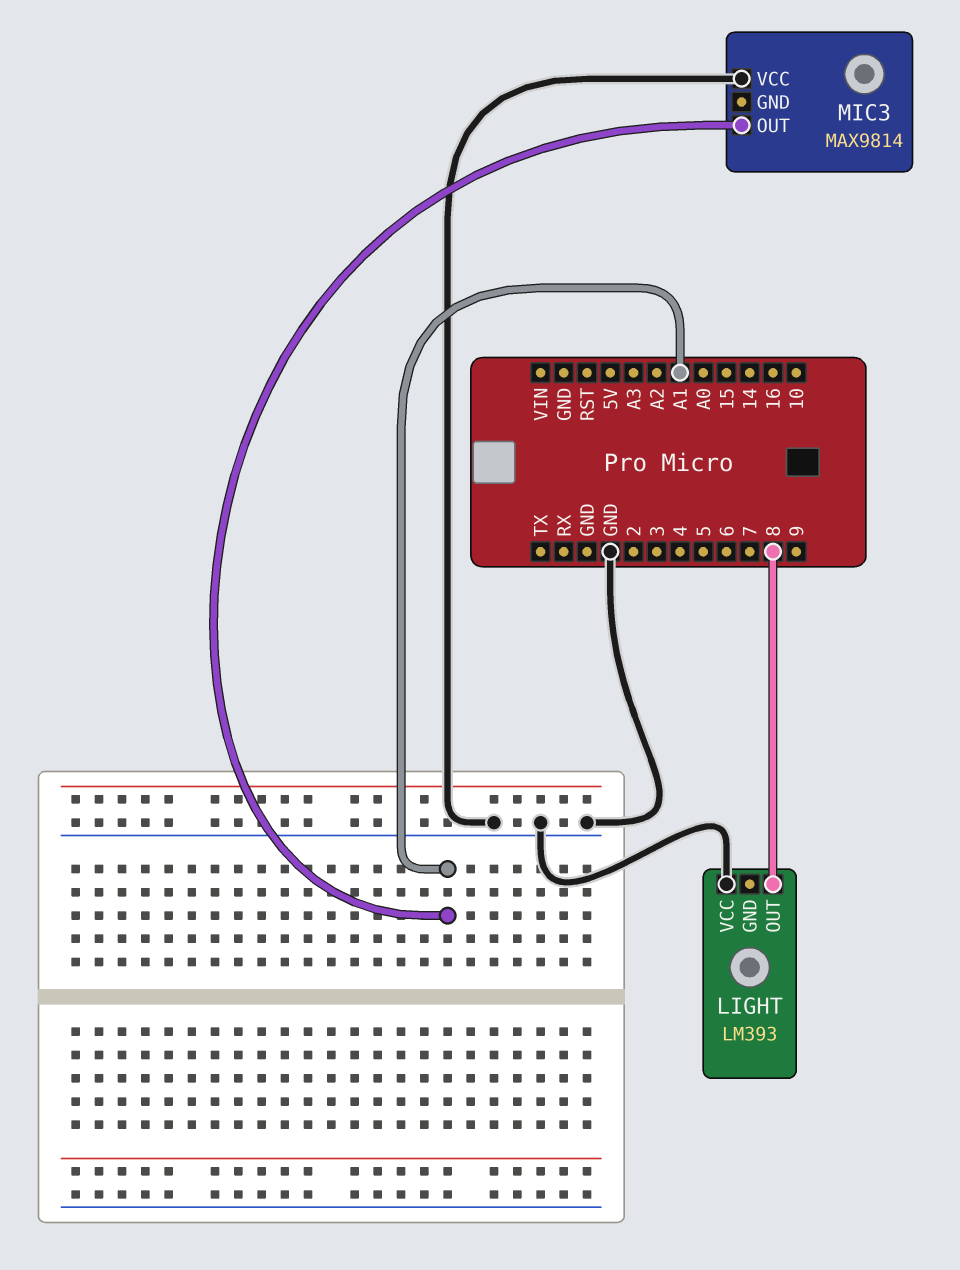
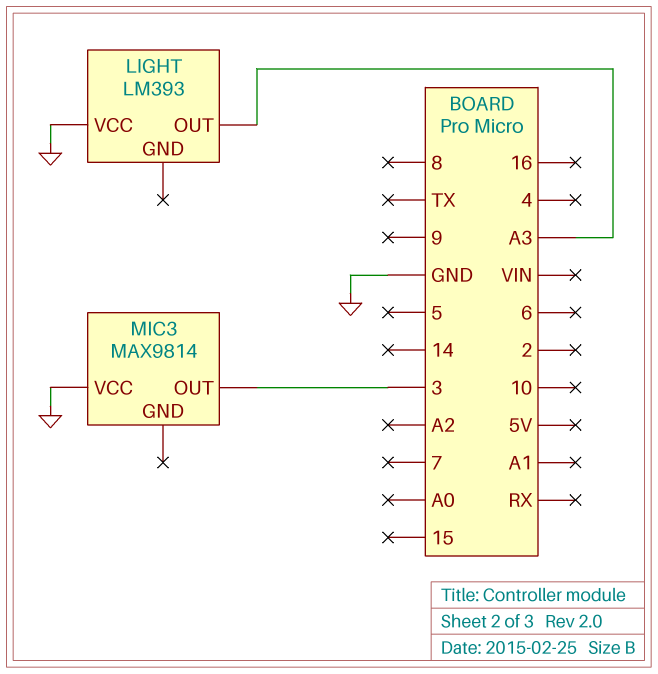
LIGHT pin OUT: 8 -> A3
MIC3 pin OUT: A1 -> 3

